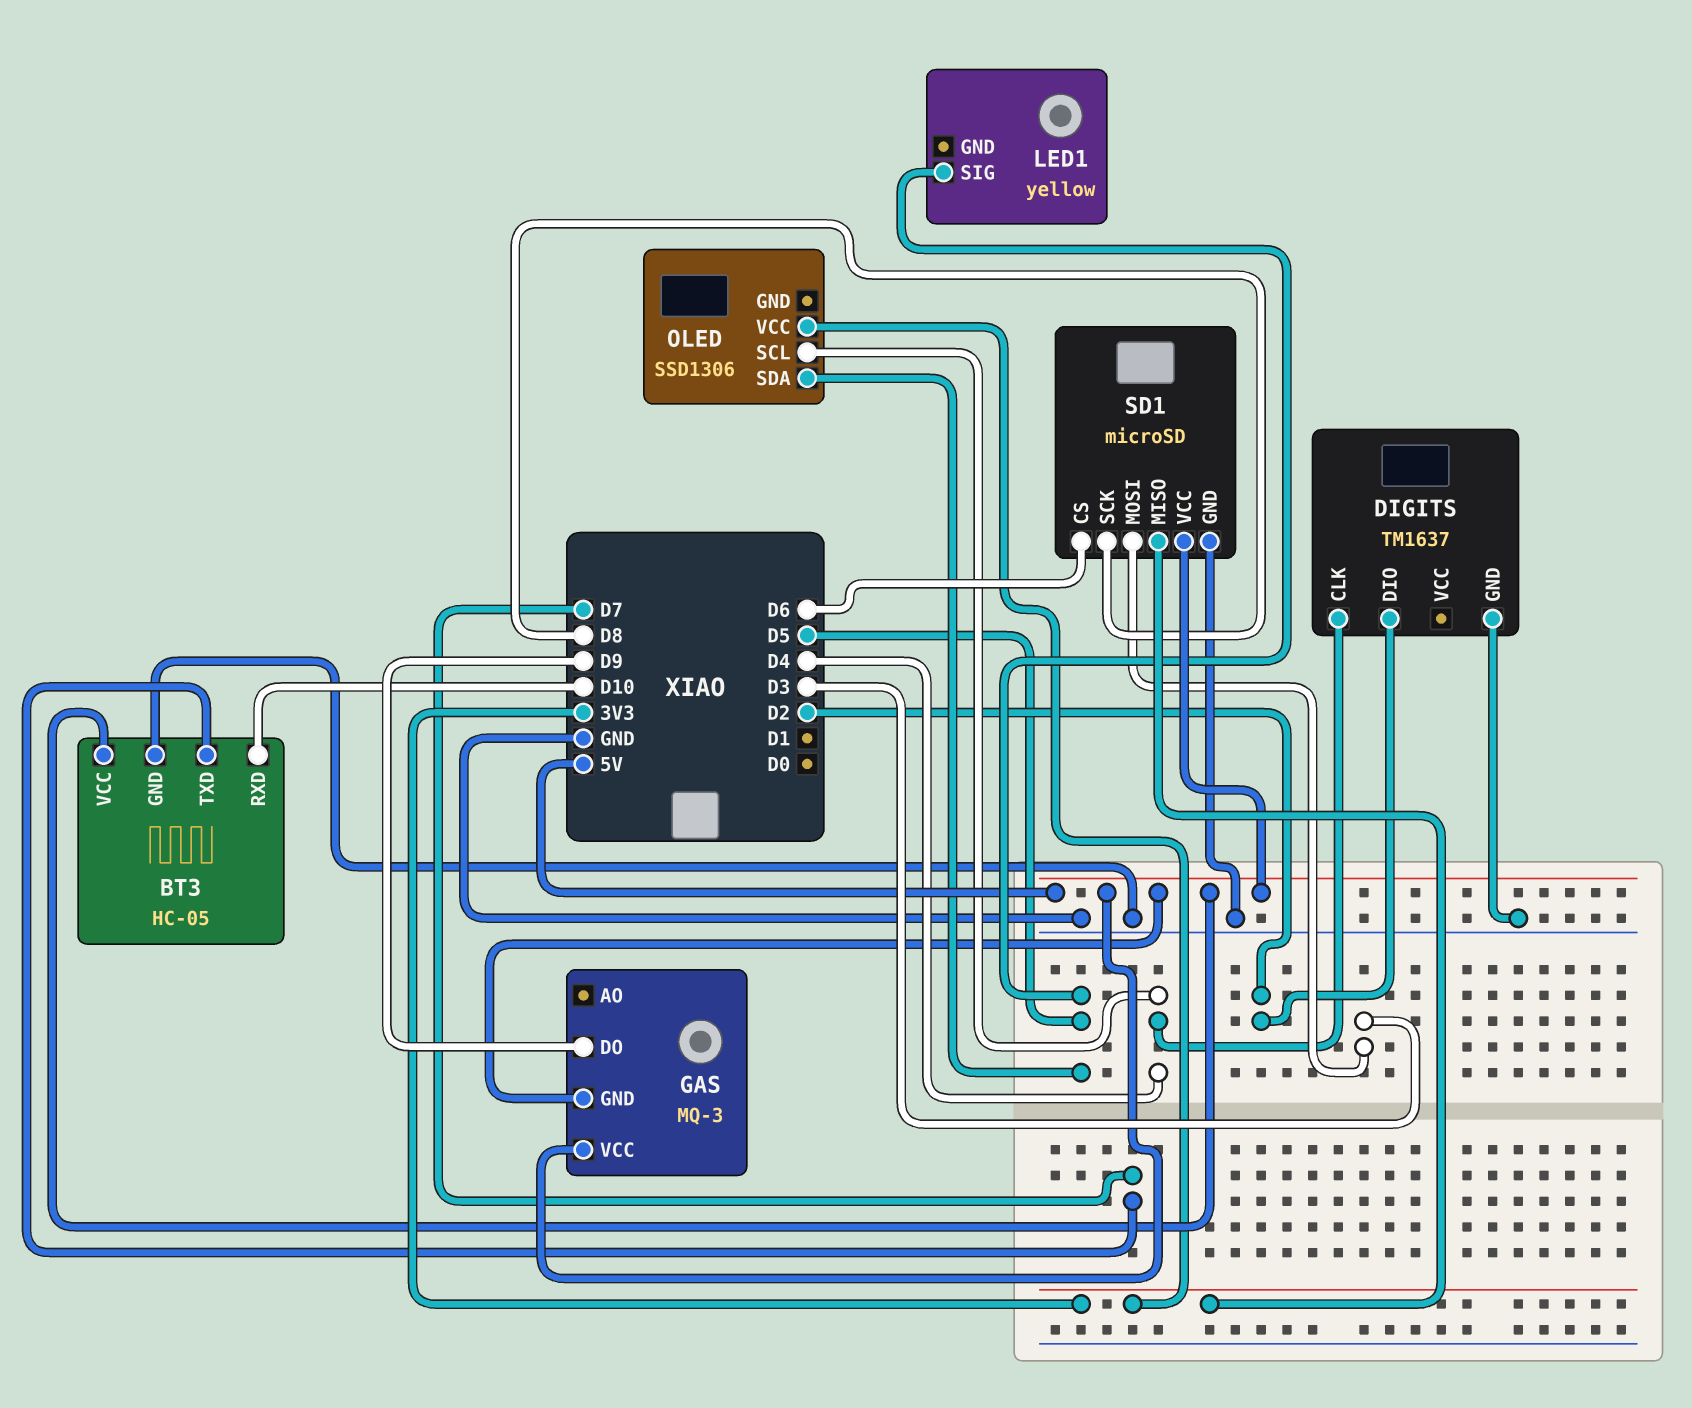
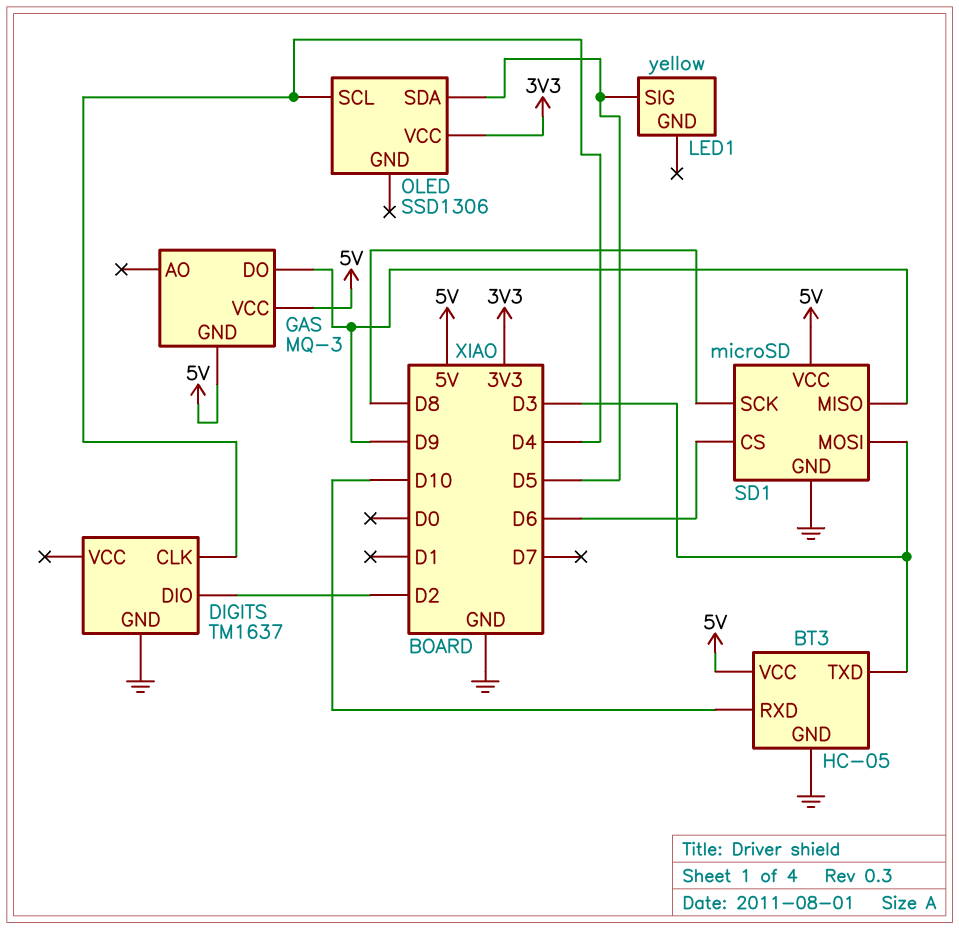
BT3 pin TXD: D7 -> D3
SD1 pin MISO: 3V3 -> D9

